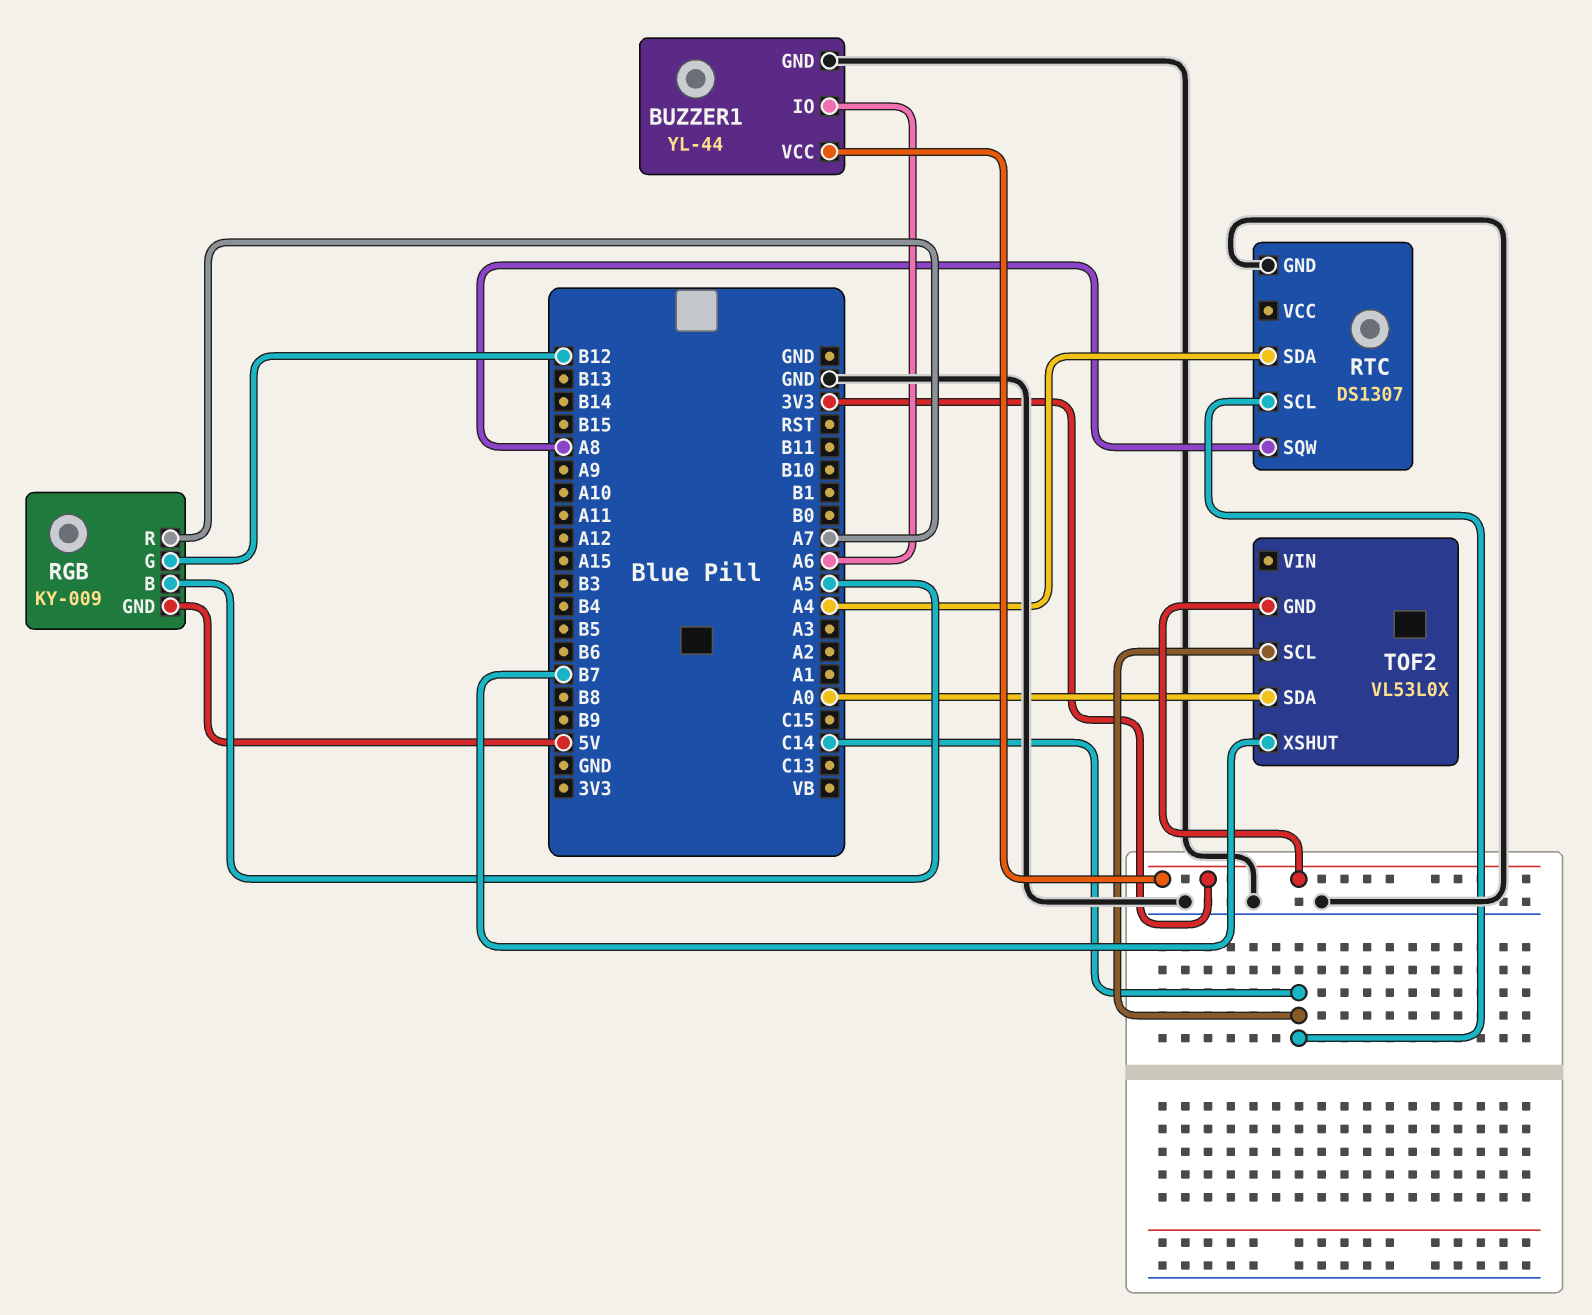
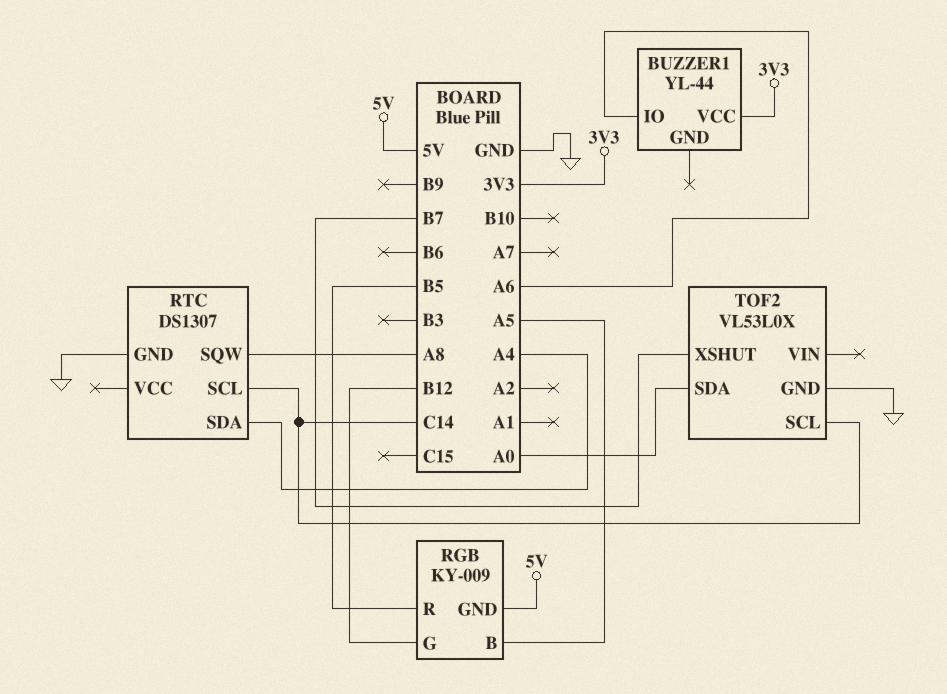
BUZZER1 pin GND: GND -> none
RGB pin R: A7 -> B5
TOF2 pin GND: 3V3 -> GND

